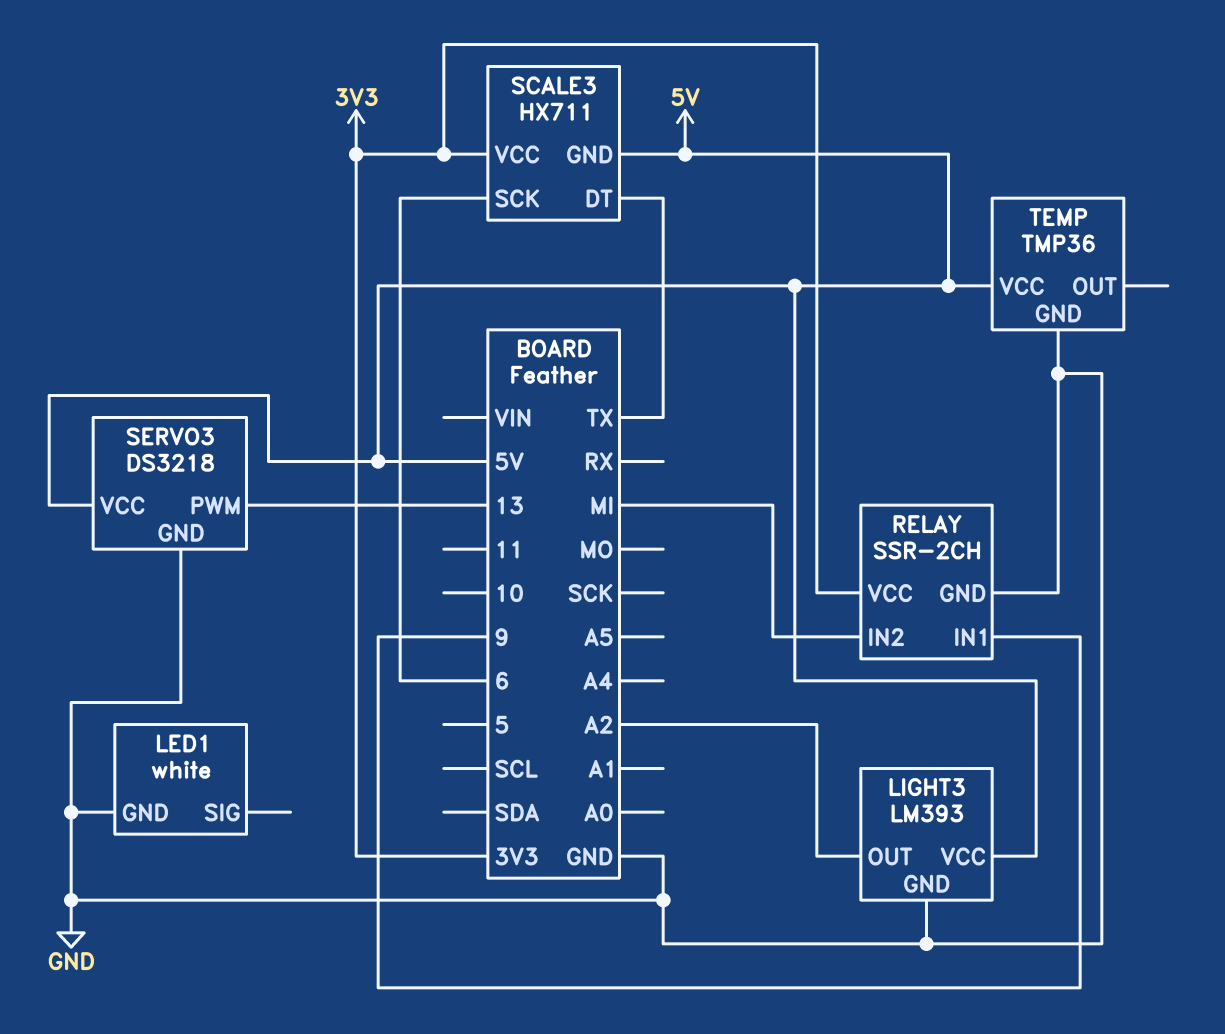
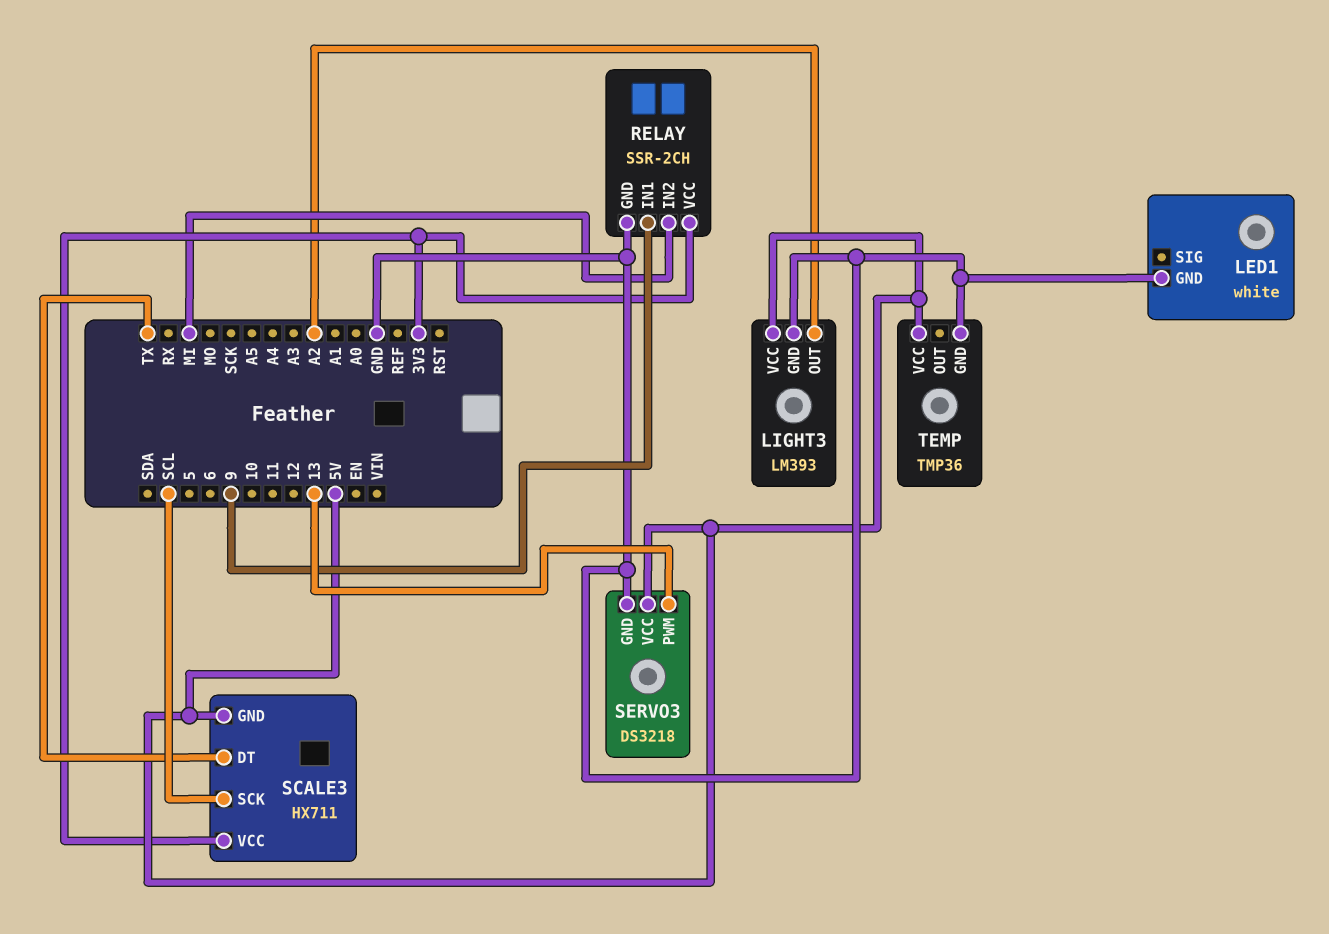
SCALE3 pin SCK: 6 -> SCL

